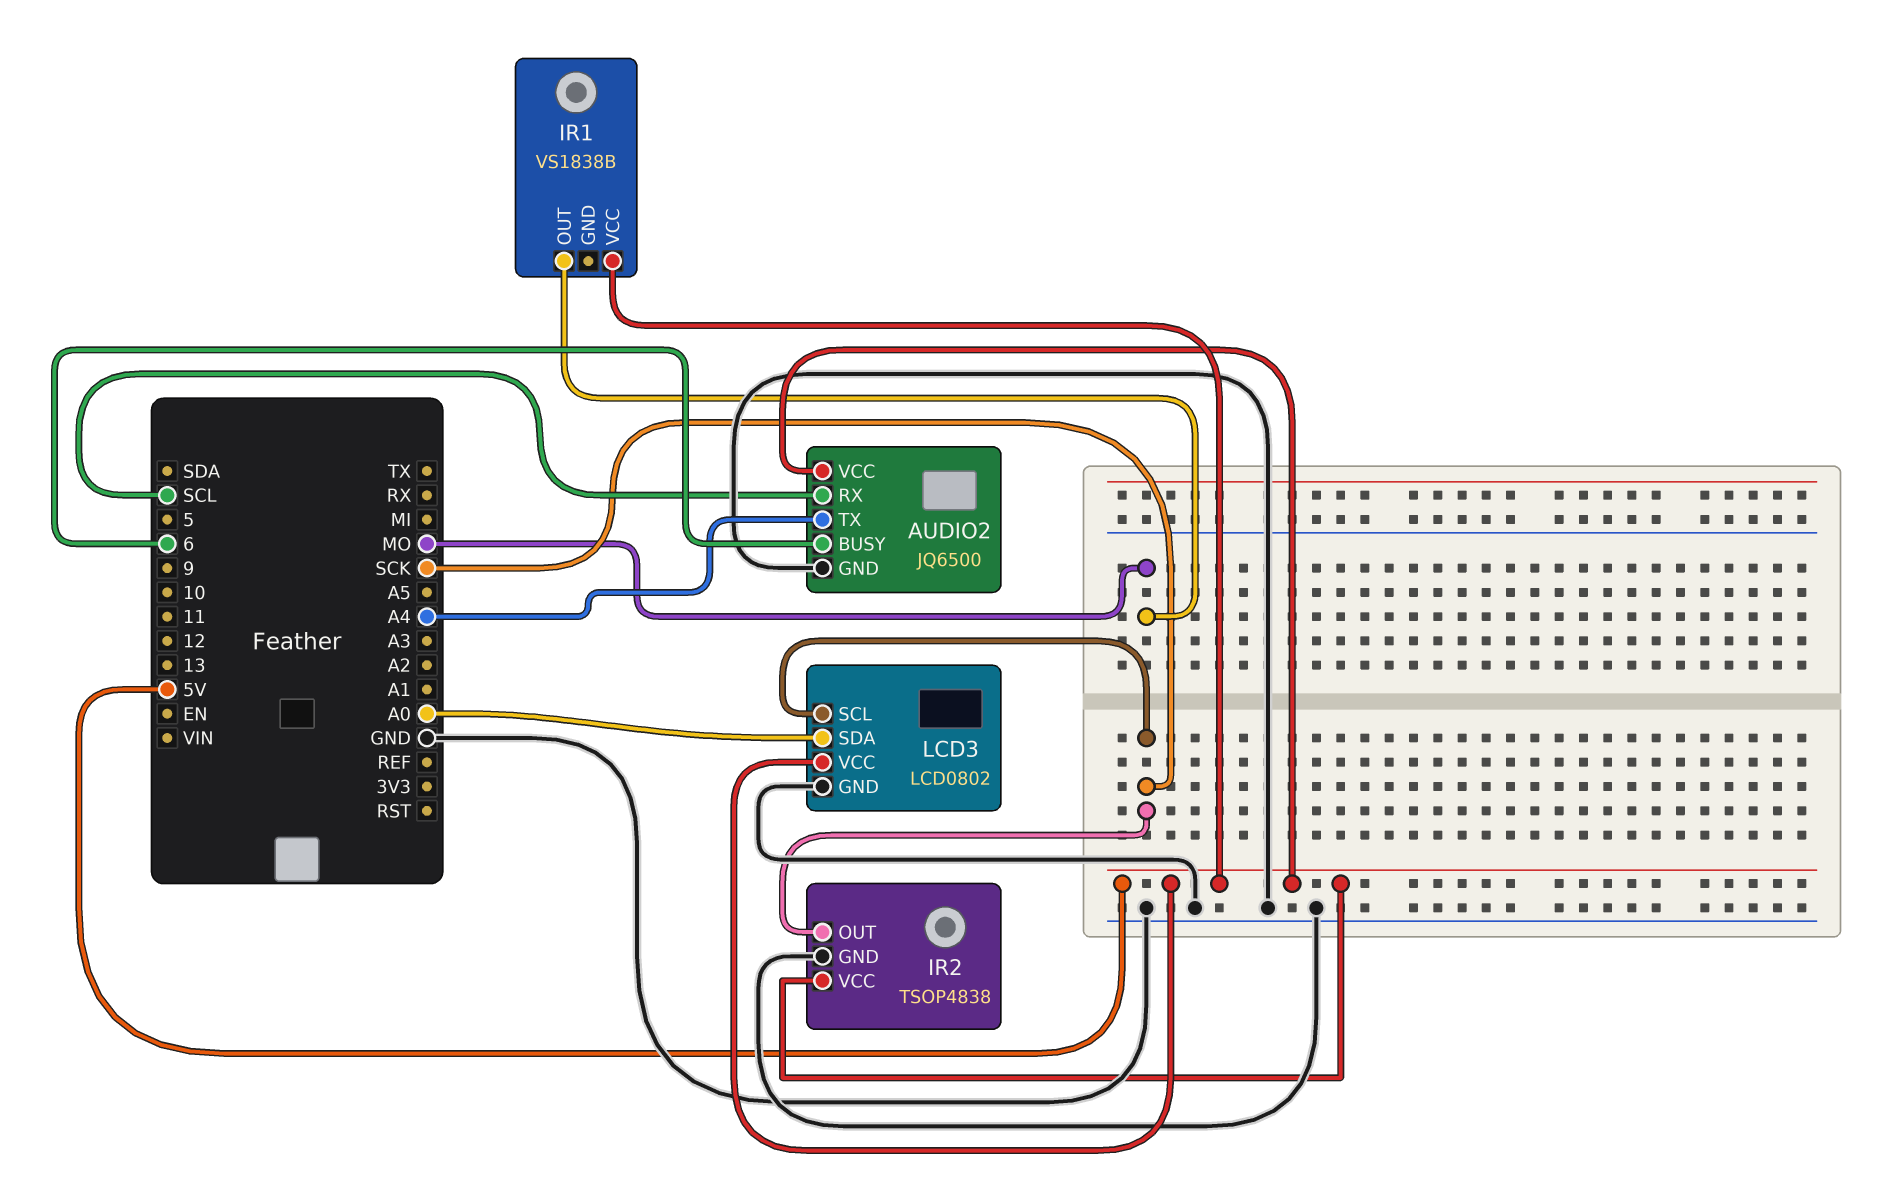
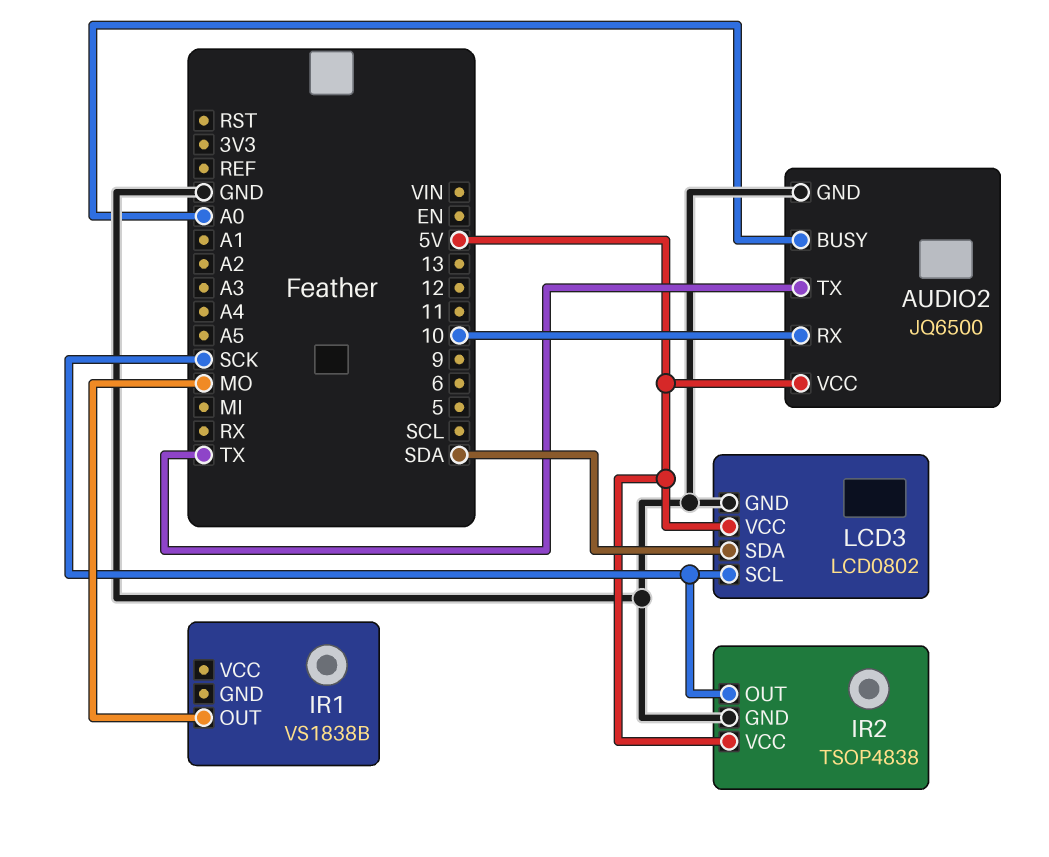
AUDIO2 pin BUSY: 6 -> A0
AUDIO2 pin RX: SCL -> 10
AUDIO2 pin TX: A4 -> TX
IR1 pin VCC: 5V -> none
LCD3 pin SDA: A0 -> SDA

